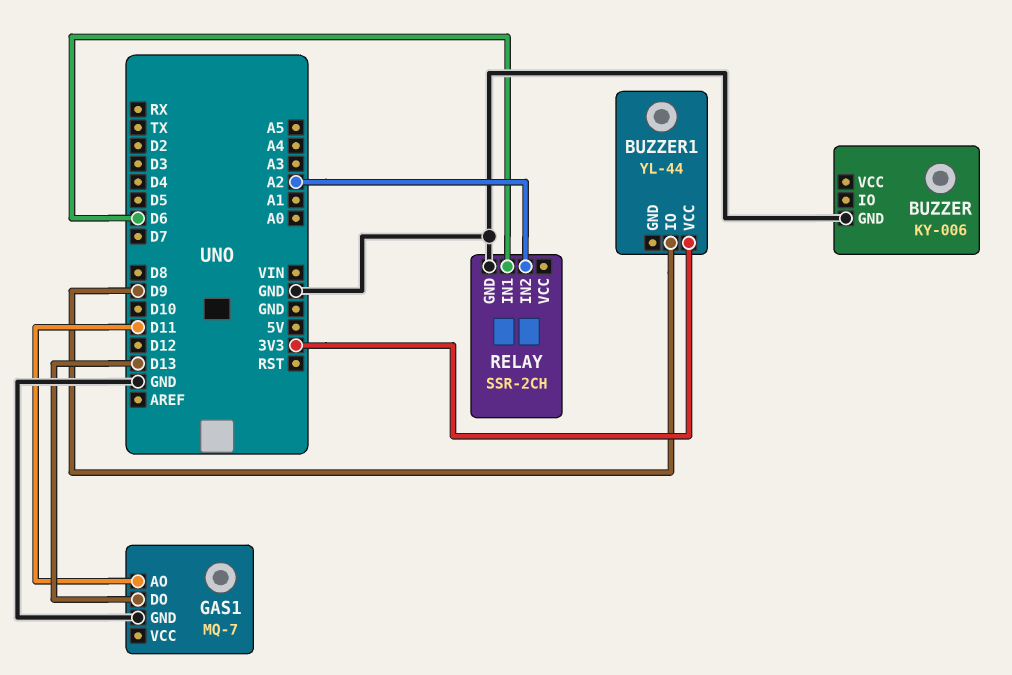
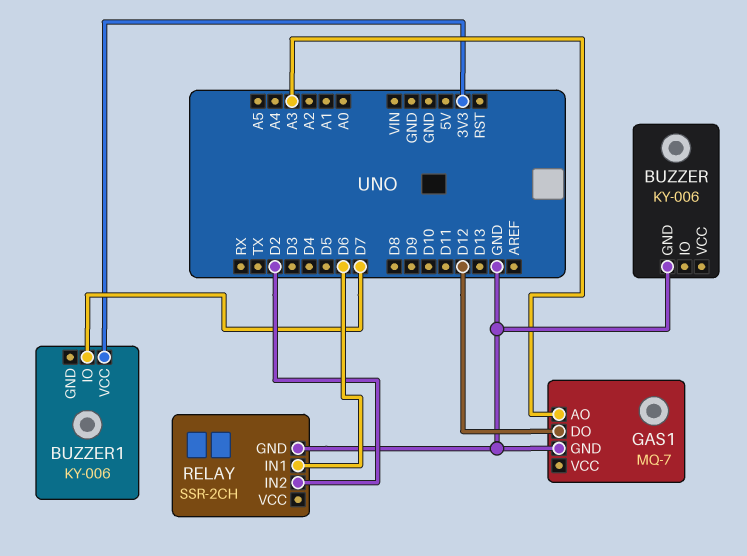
BUZZER1: YL-44 -> KY-006
BUZZER1 pin IO: D9 -> D7
GAS1 pin AO: D11 -> A3
GAS1 pin DO: D13 -> D12
RELAY pin IN2: A2 -> D2

